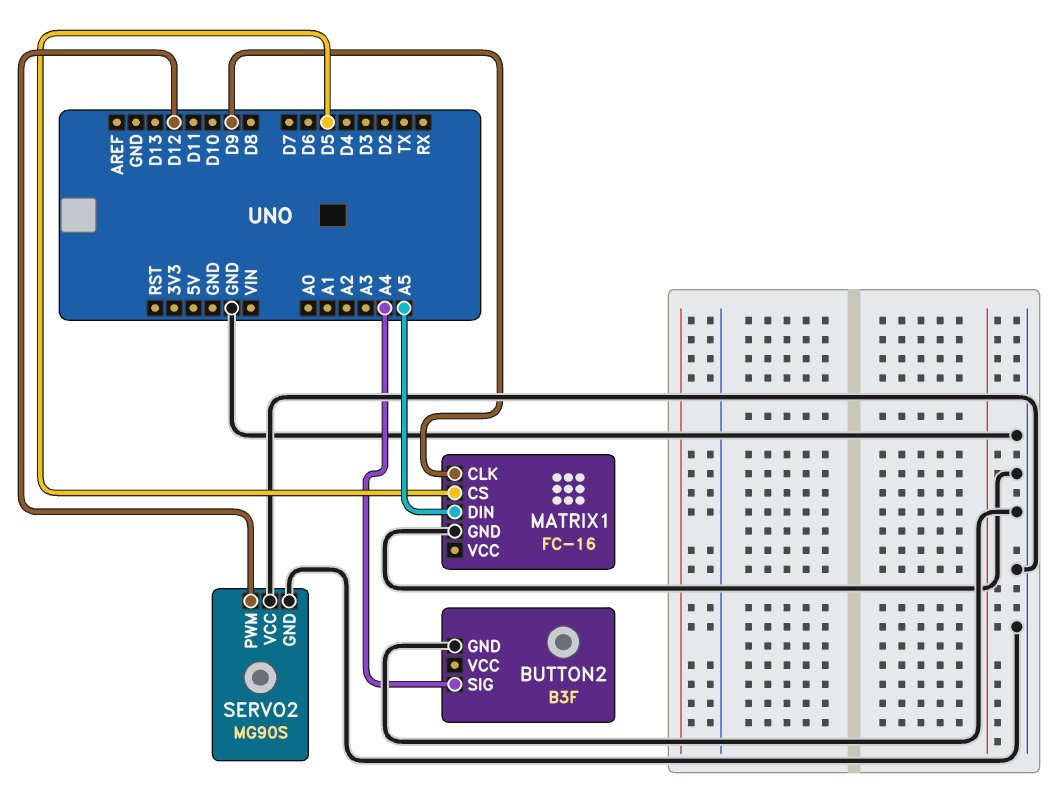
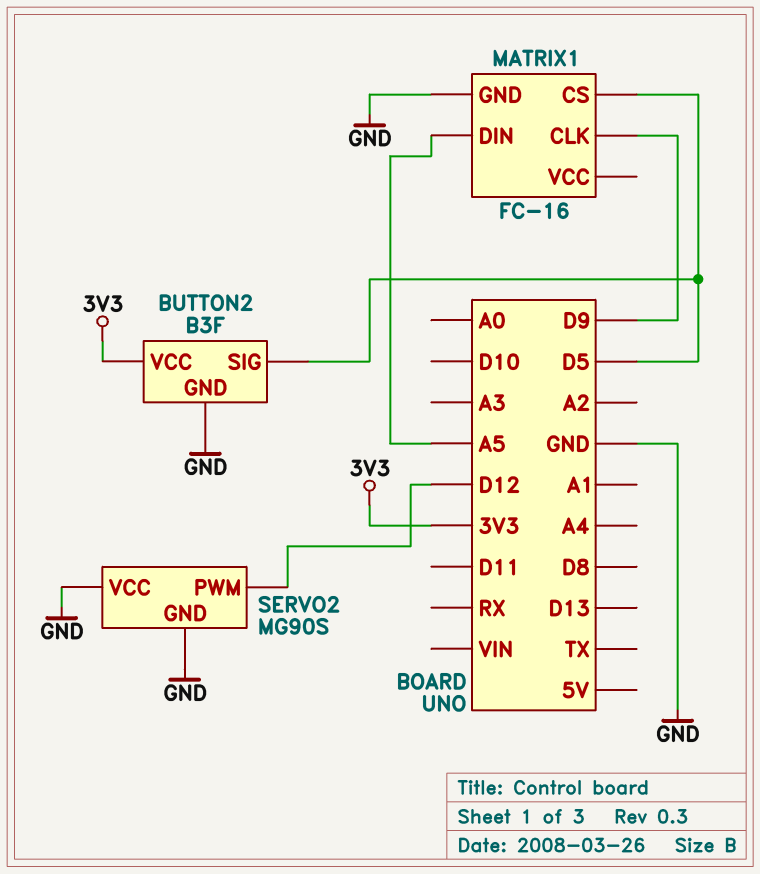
BUTTON2 pin SIG: A4 -> D5
BUTTON2 pin VCC: none -> 3V3

